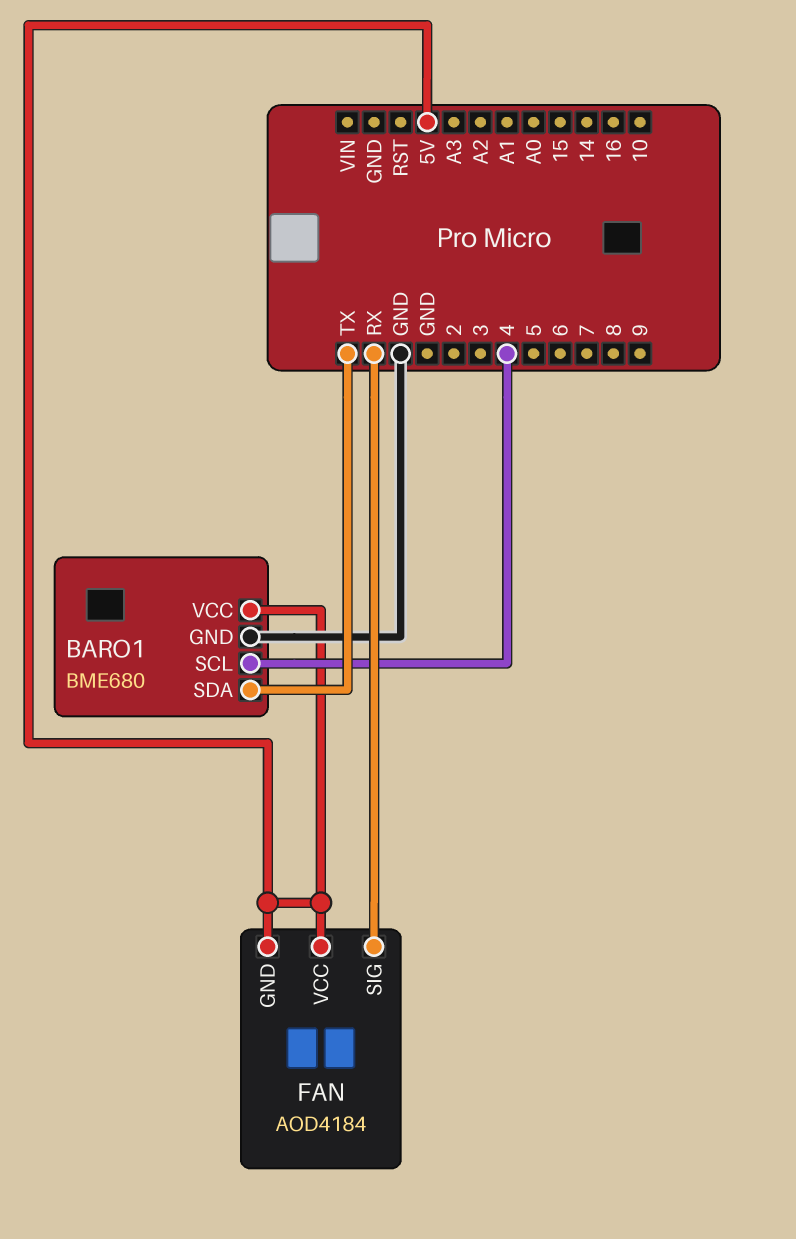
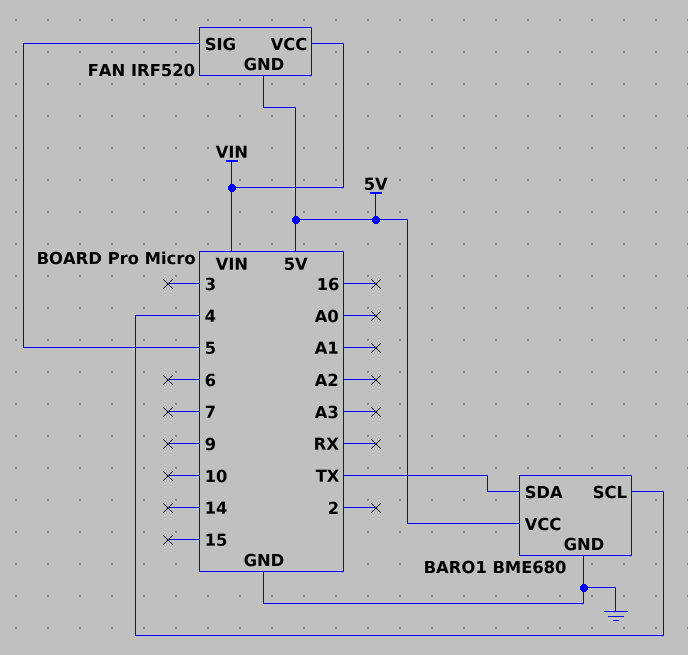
FAN: AOD4184 -> IRF520
FAN pin SIG: RX -> 5
FAN pin VCC: 5V -> VIN

